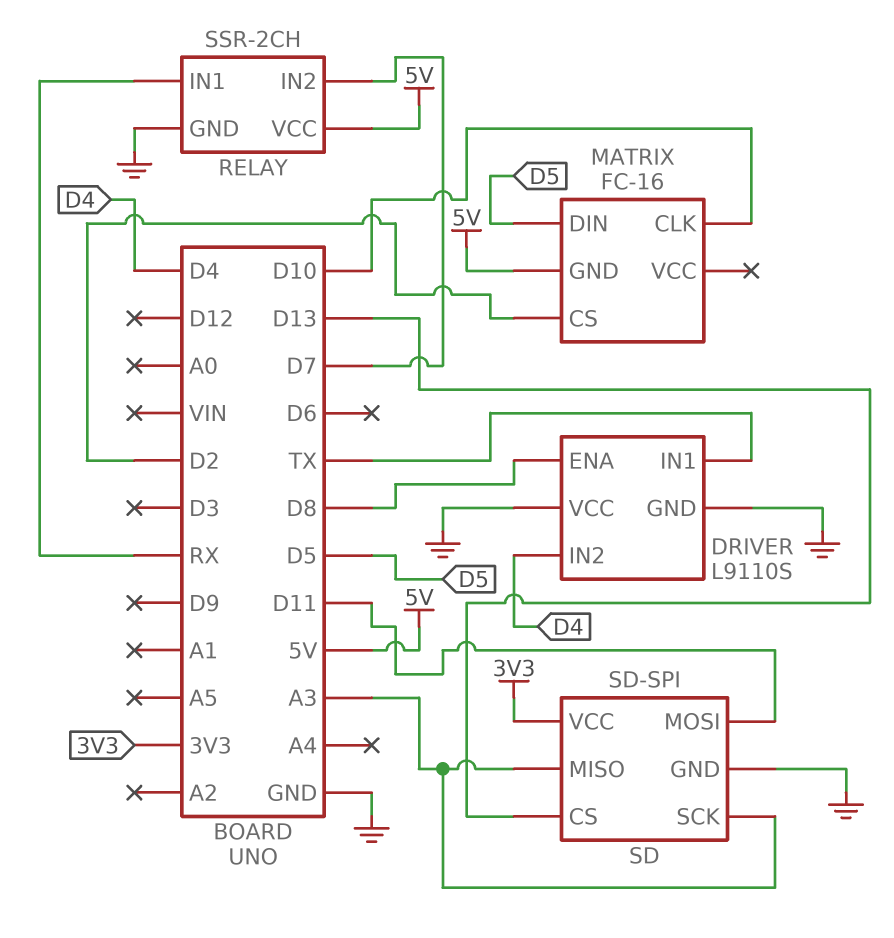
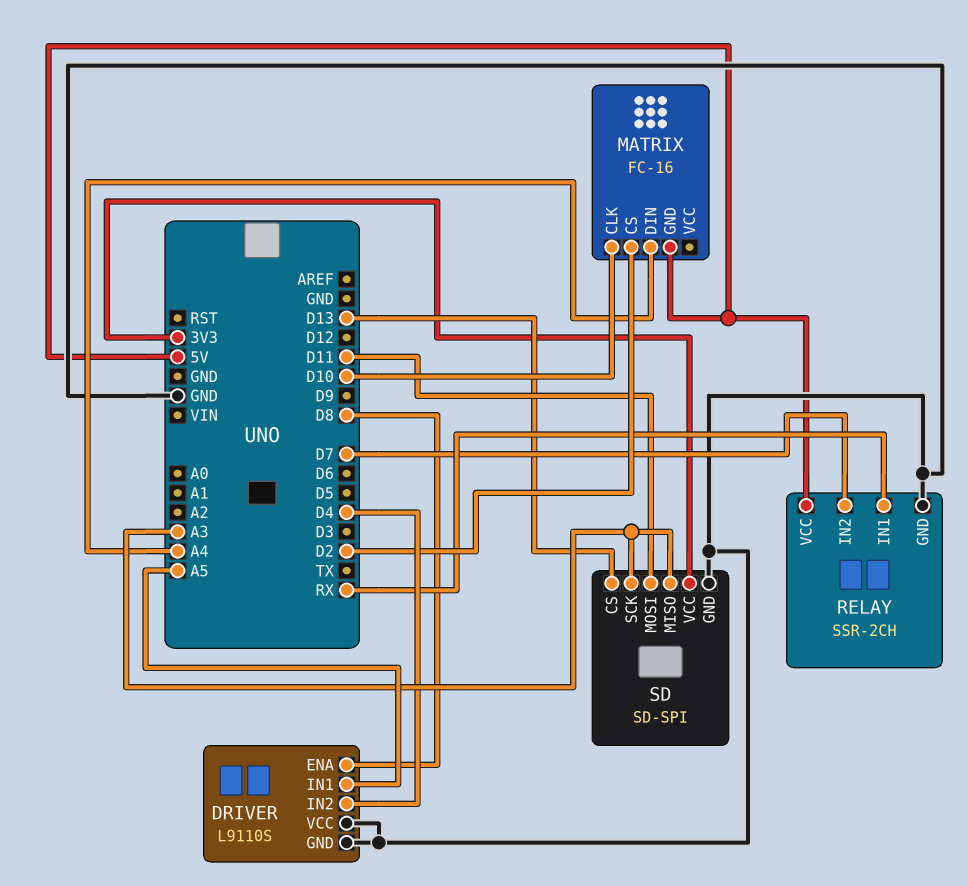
DRIVER pin IN1: TX -> A5
MATRIX pin DIN: D5 -> A4

